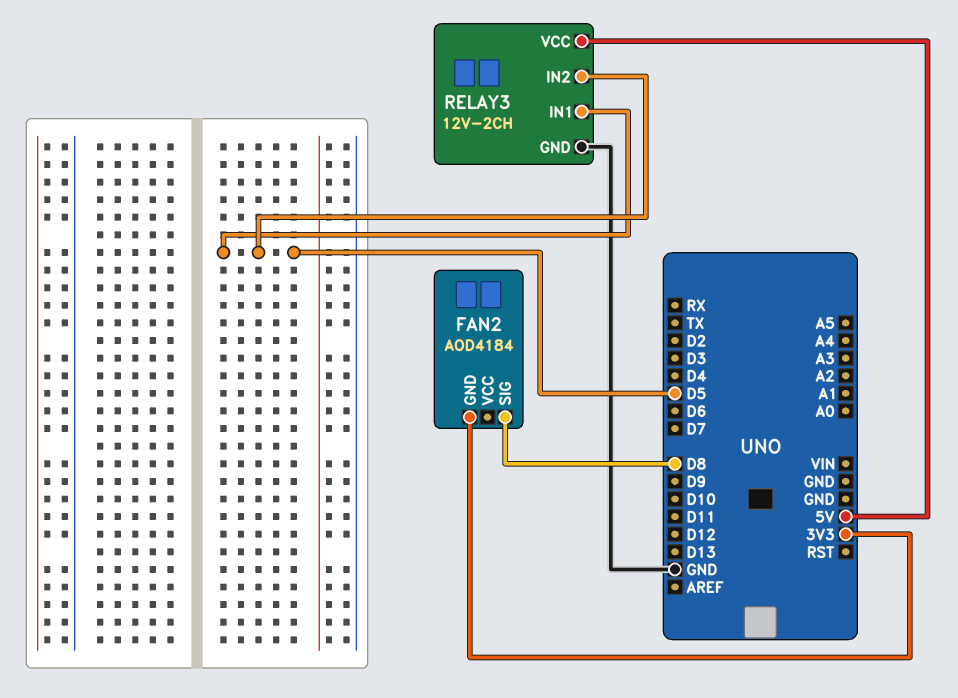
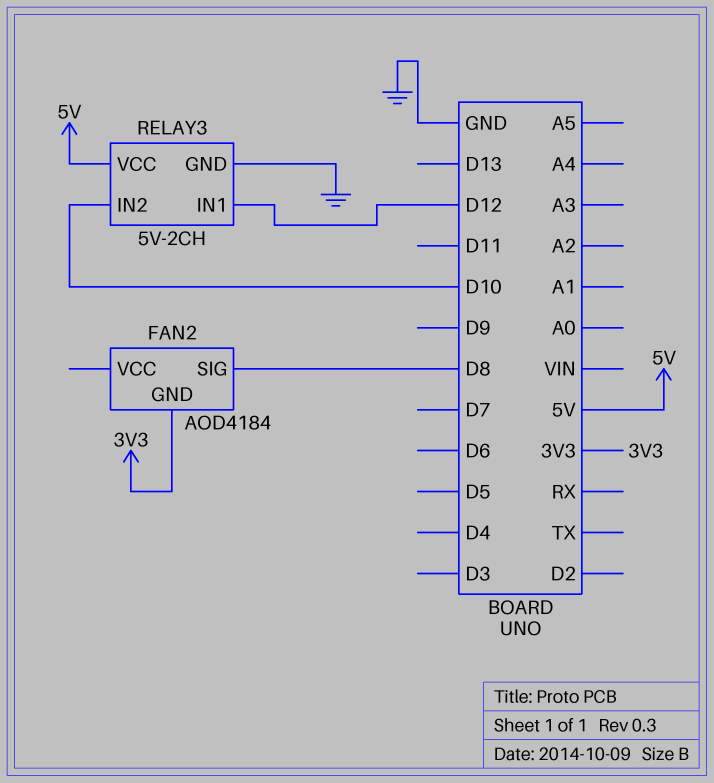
RELAY3: 12V-2CH -> 5V-2CH
RELAY3 pin IN1: D5 -> D12
RELAY3 pin IN2: D5 -> D10

